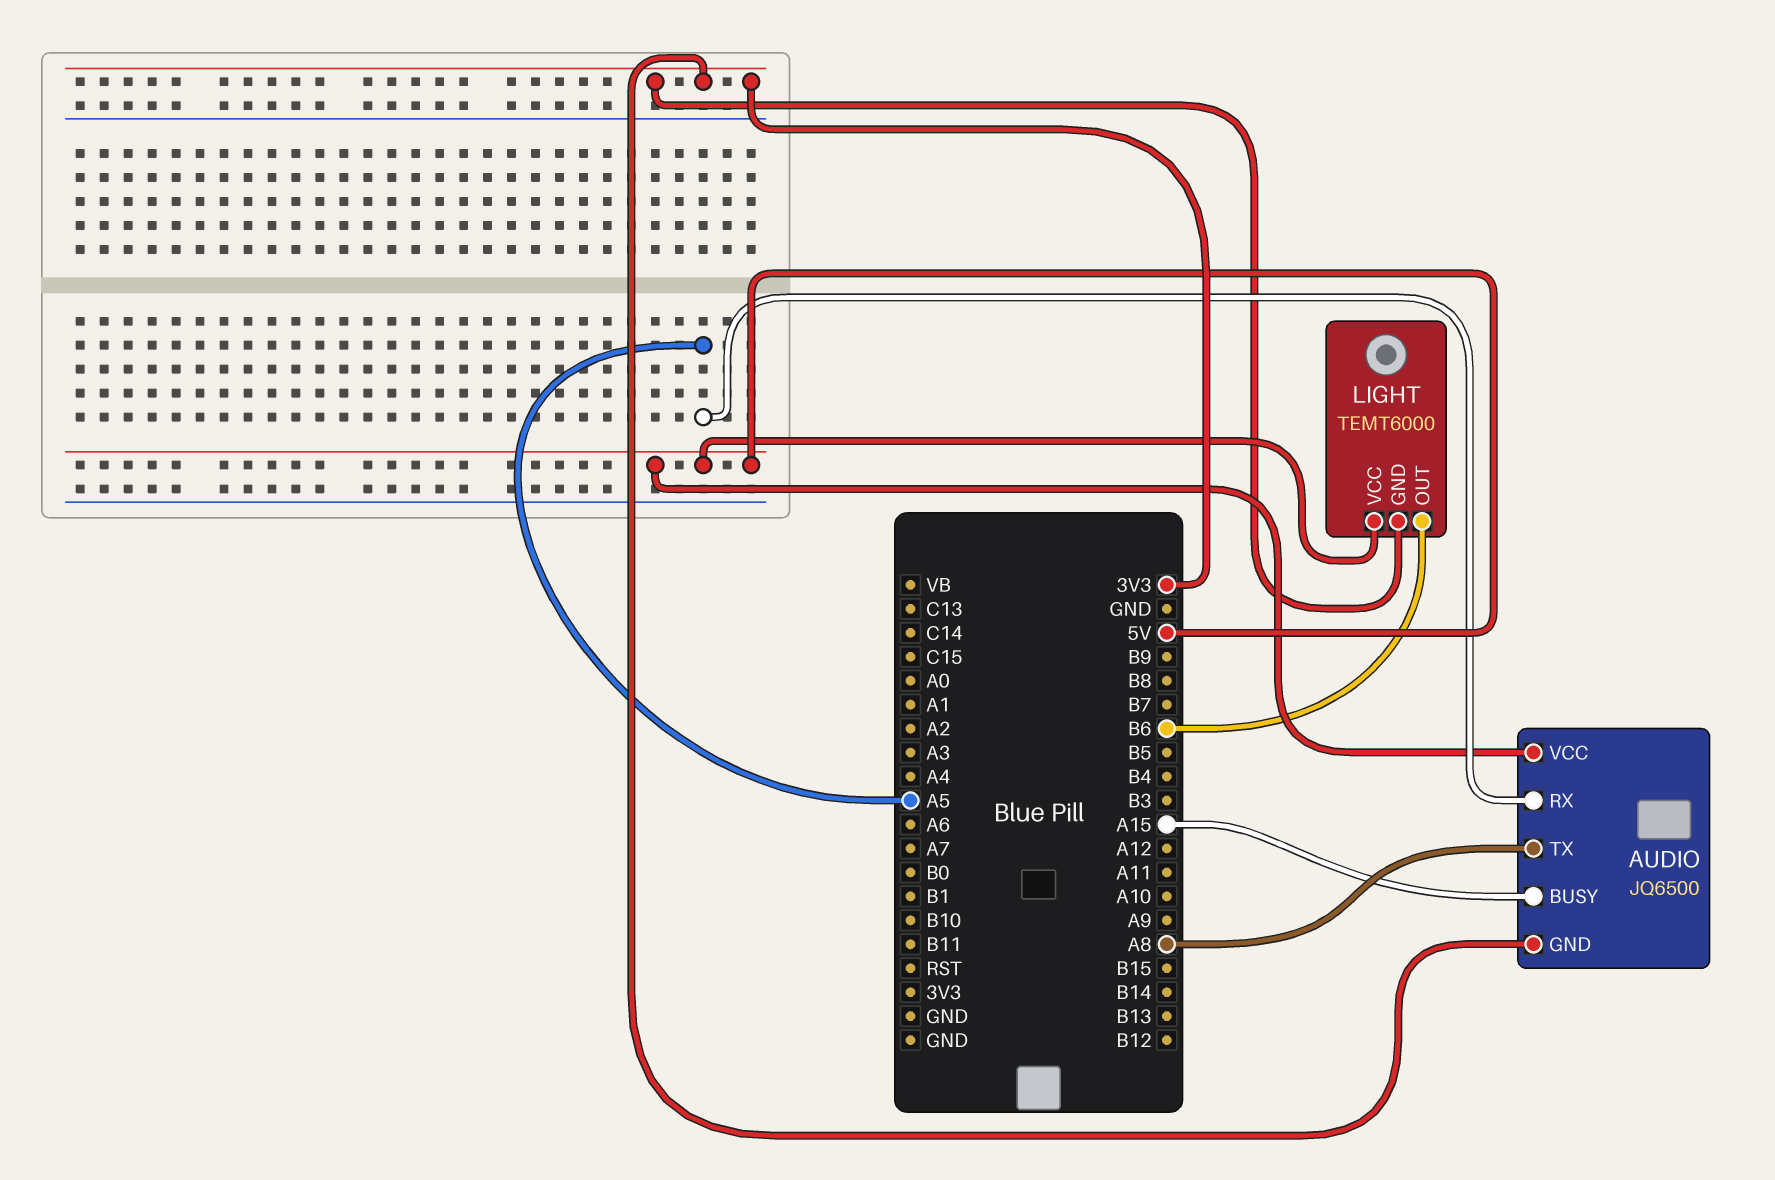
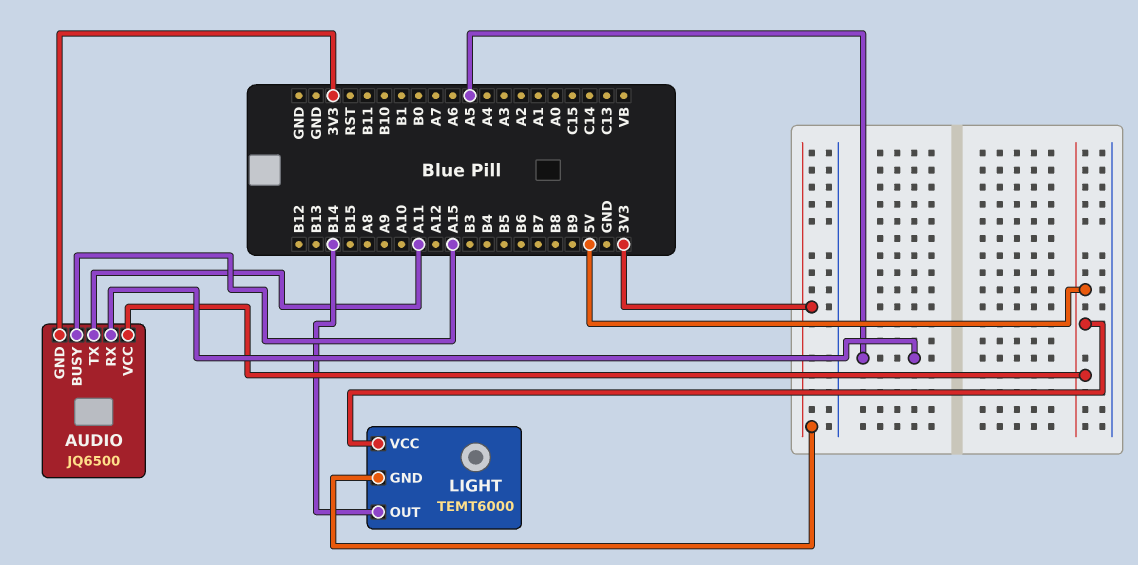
AUDIO pin TX: A8 -> A11
LIGHT pin OUT: B6 -> B14

